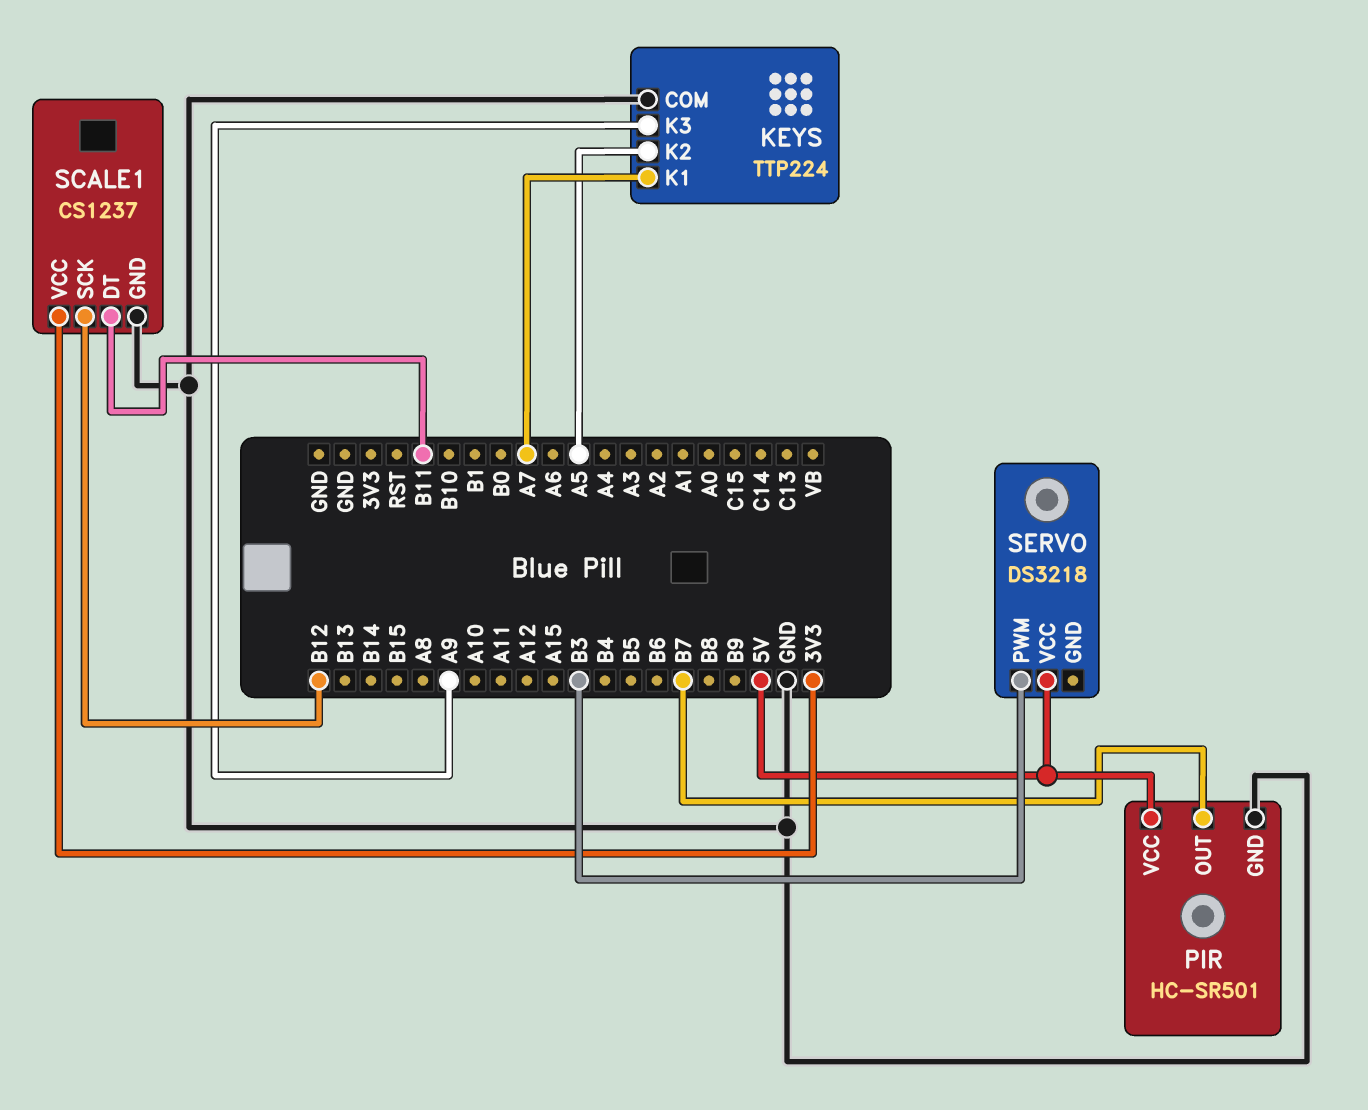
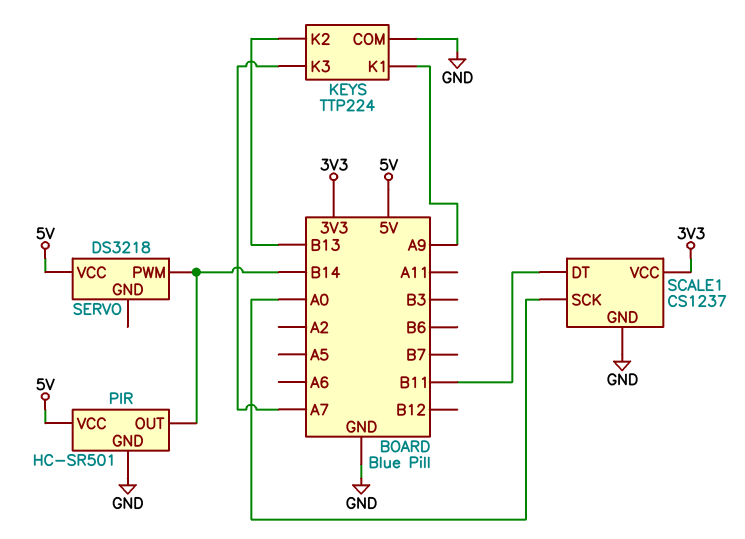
KEYS pin K1: A7 -> A9
KEYS pin K2: A5 -> B13
KEYS pin K3: A9 -> A7
PIR pin OUT: B7 -> B14
SCALE1 pin SCK: B12 -> A0
SERVO pin PWM: B3 -> B14

